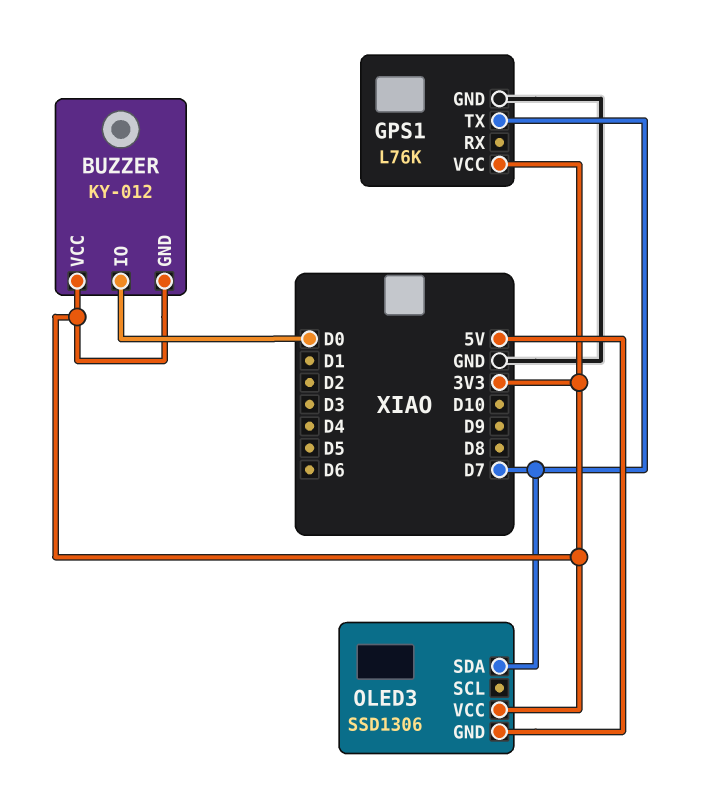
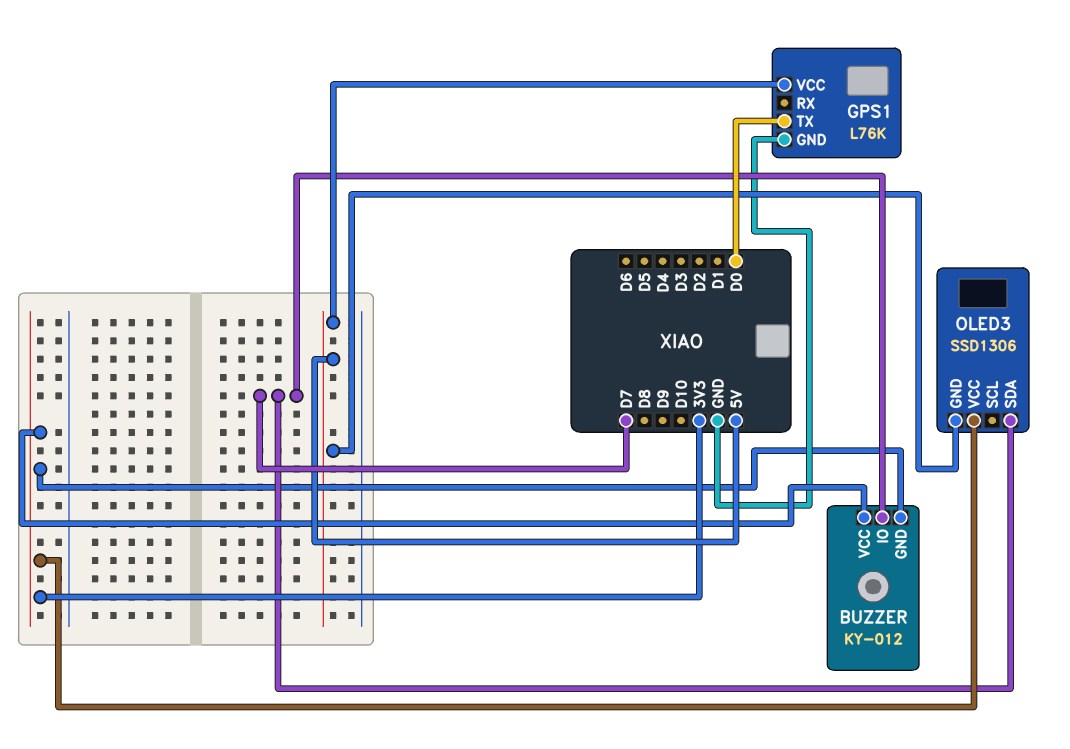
BUZZER pin IO: D0 -> D7
GPS1 pin TX: D7 -> D0
GPS1 pin VCC: 3V3 -> 5V

